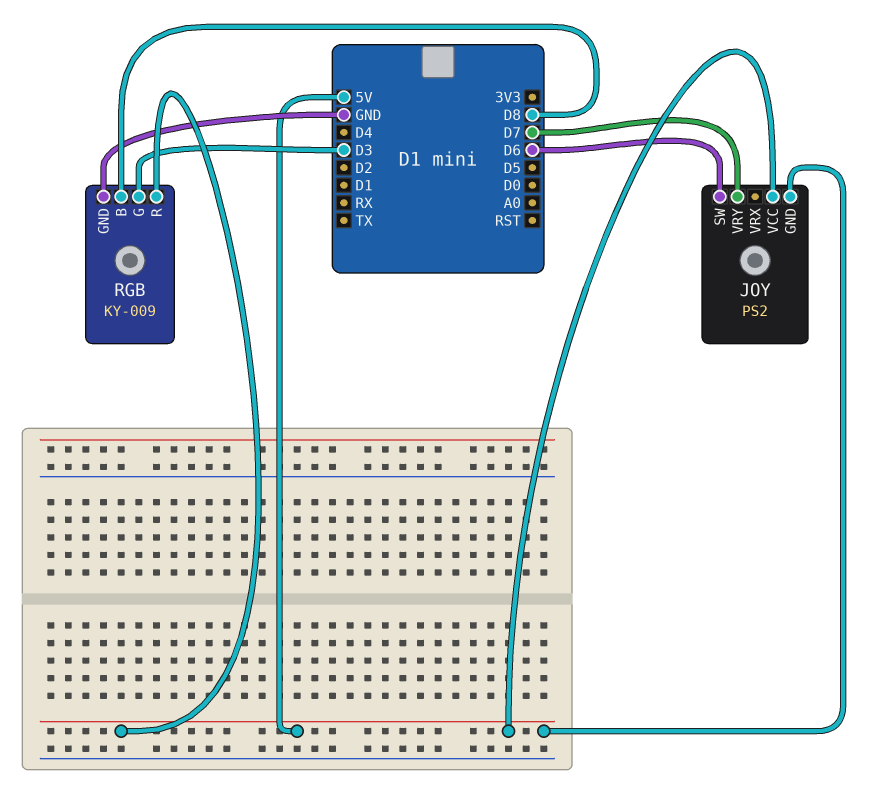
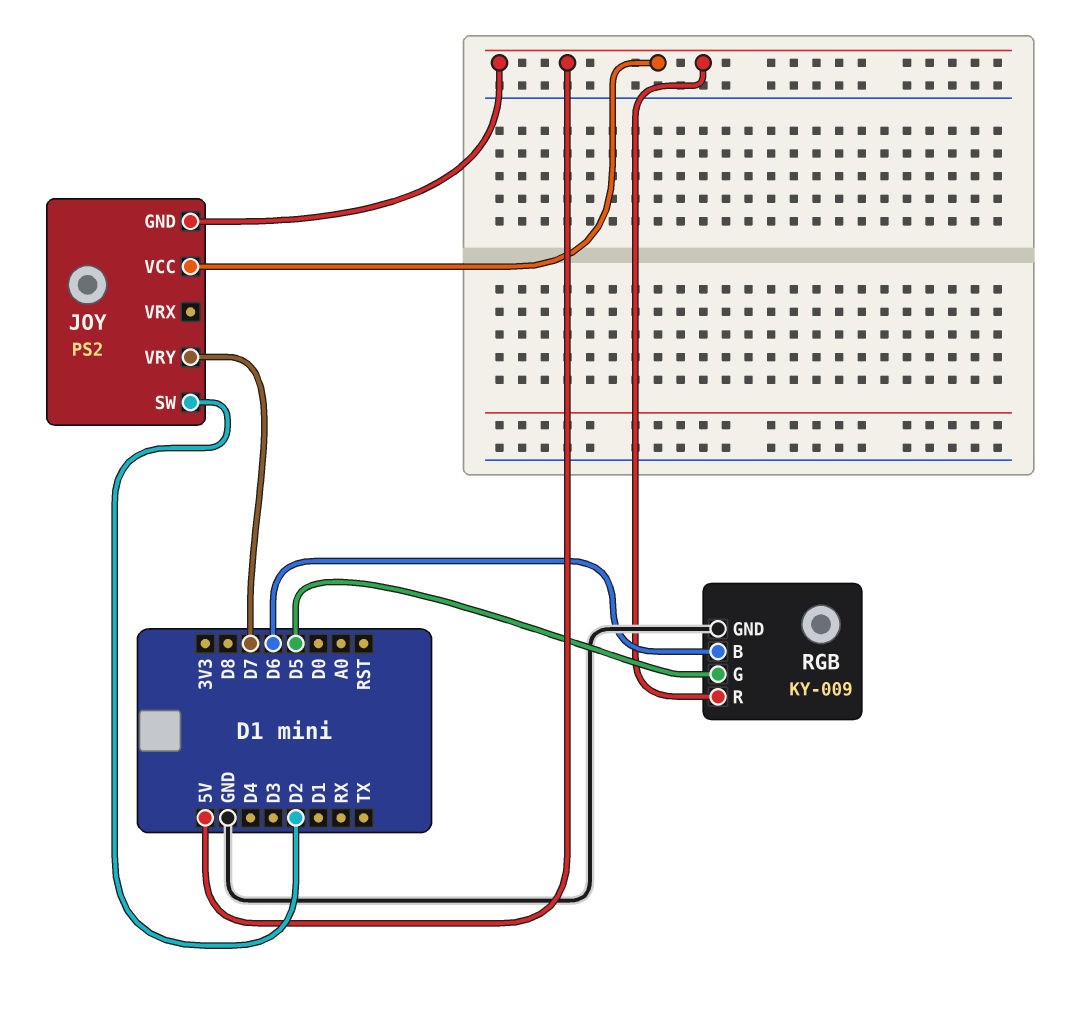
JOY pin SW: D6 -> D2
RGB pin B: D8 -> D6
RGB pin G: D3 -> D5

